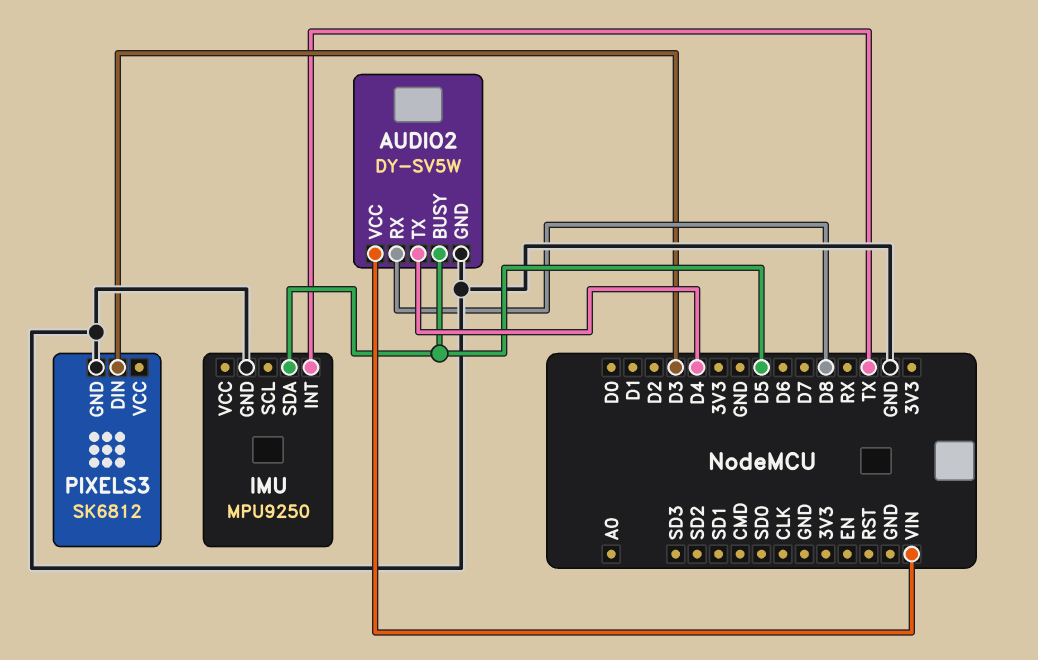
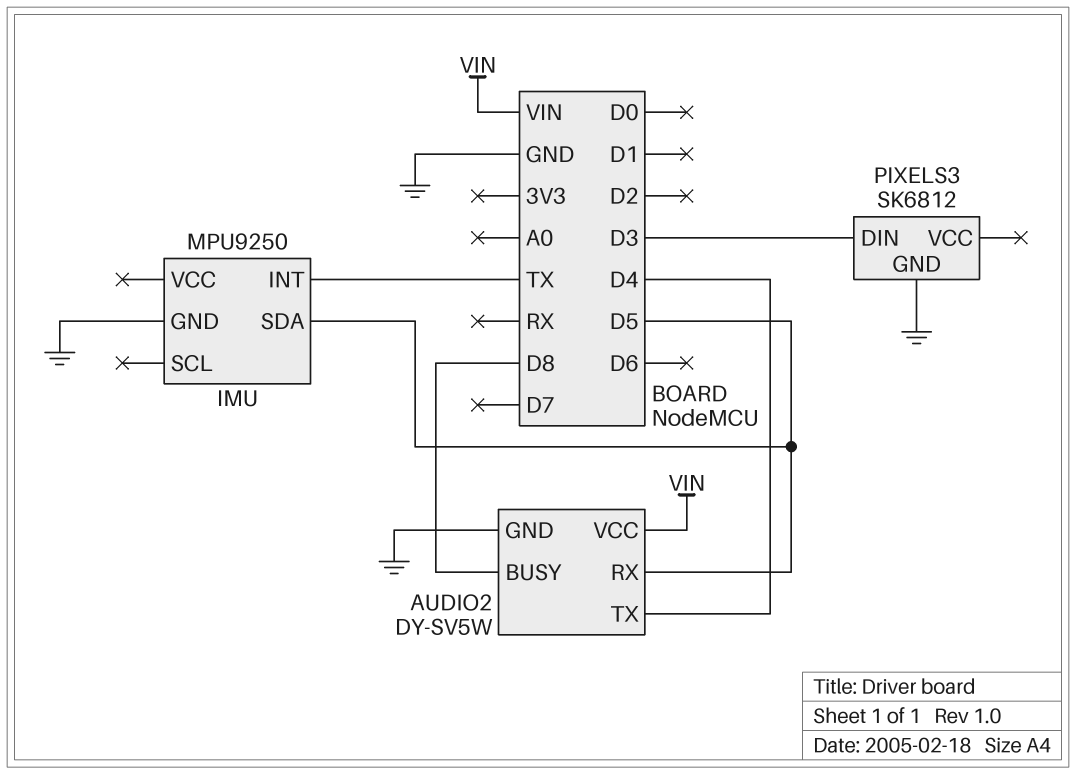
AUDIO2 pin BUSY: D5 -> D8
AUDIO2 pin RX: D8 -> D5

